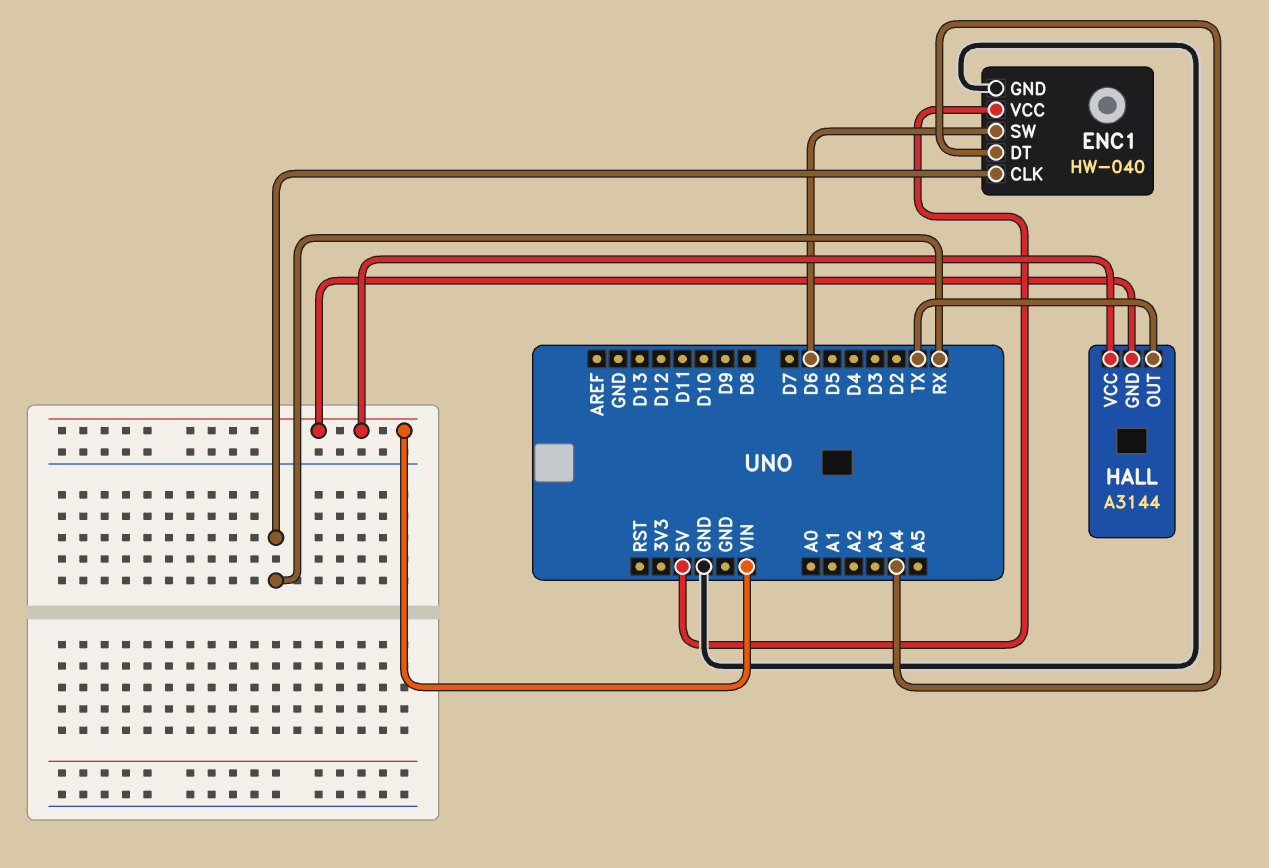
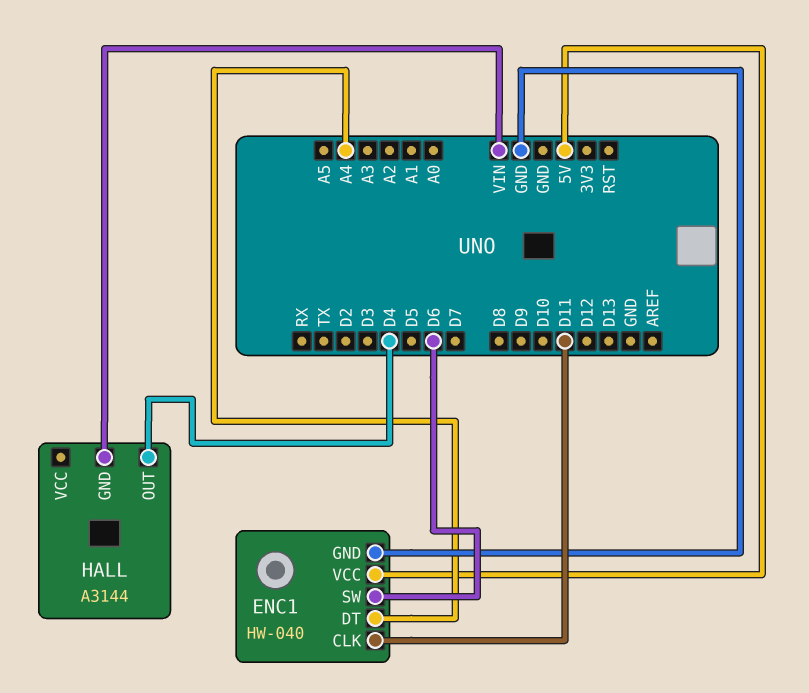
ENC1 pin CLK: RX -> D11
HALL pin OUT: TX -> D4
HALL pin VCC: VIN -> none

